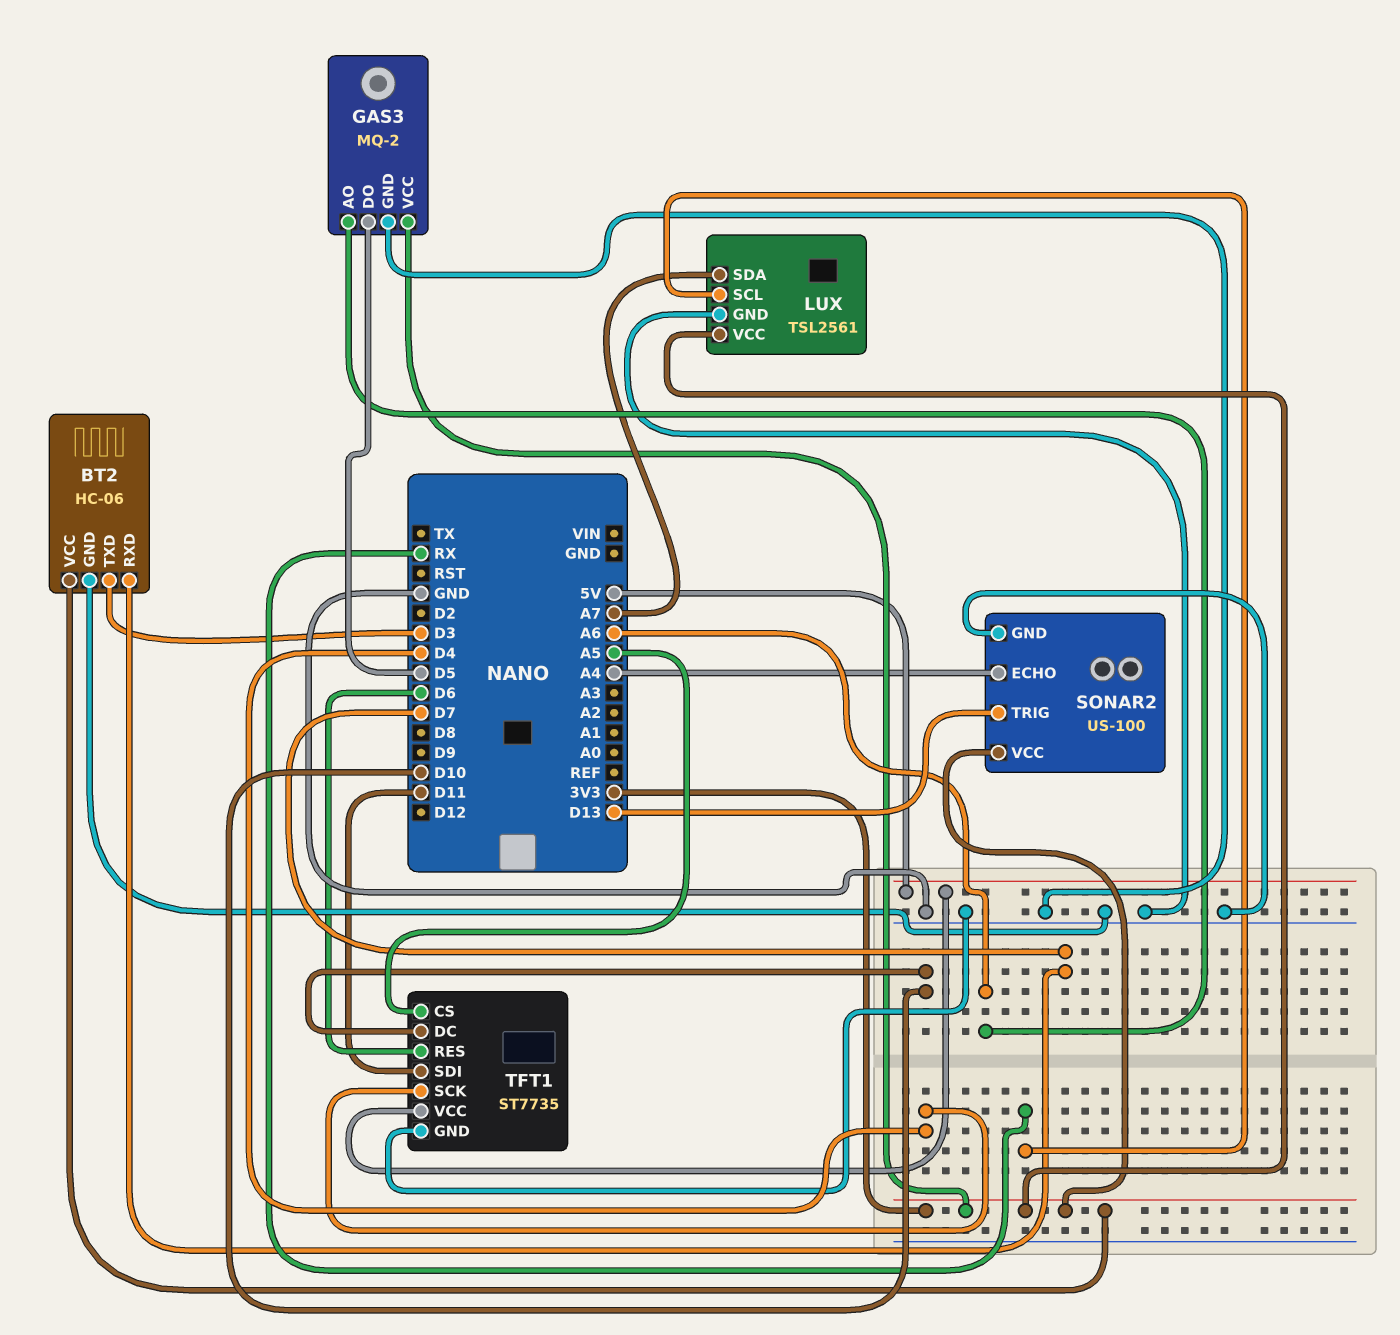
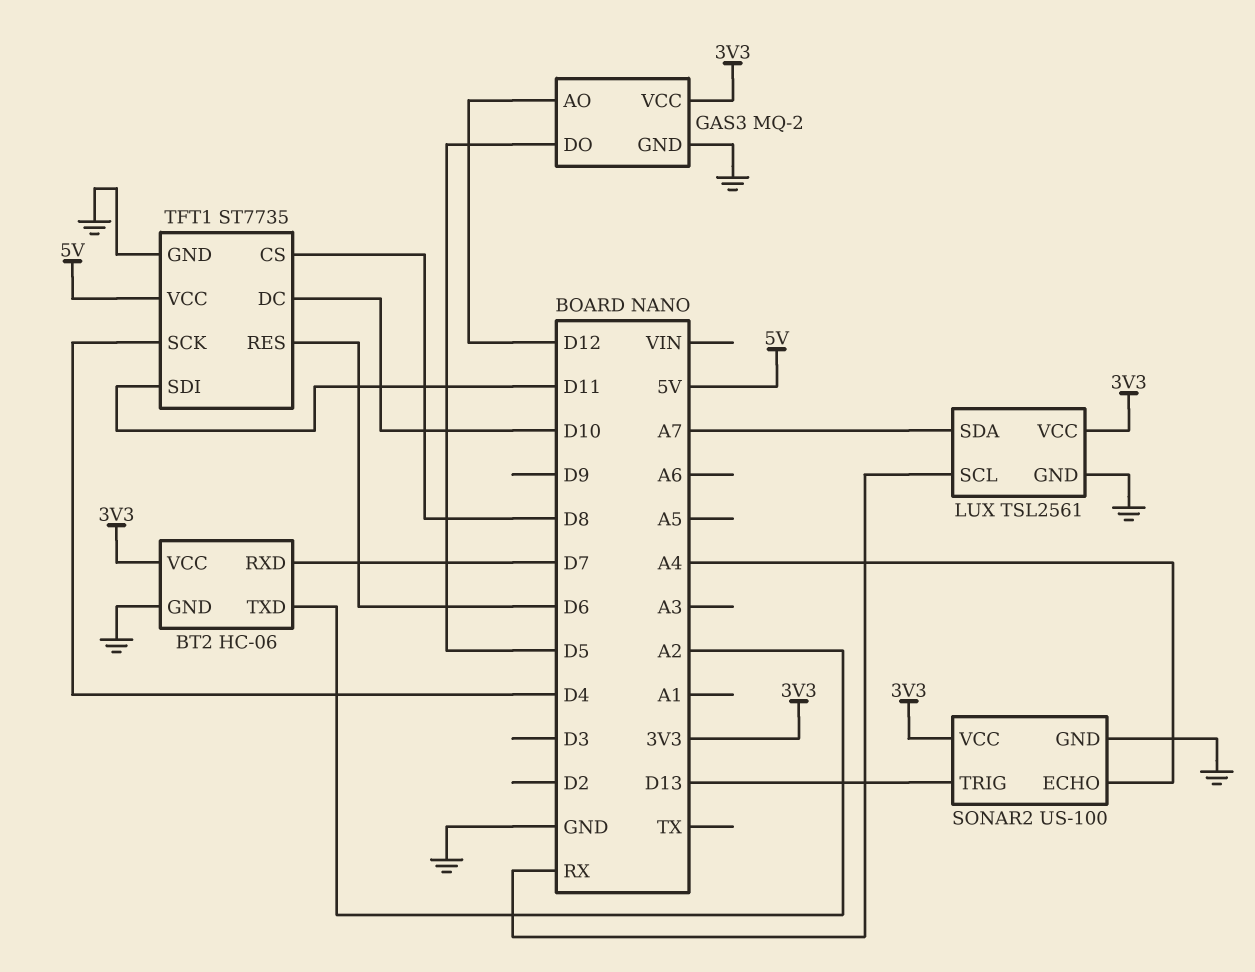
BT2 pin TXD: D3 -> A2
GAS3 pin AO: A6 -> D12
TFT1 pin CS: A5 -> D8

